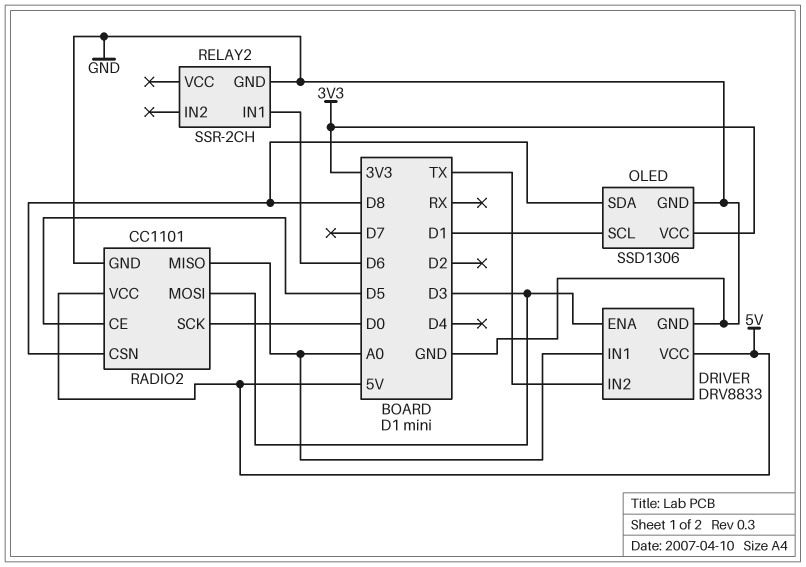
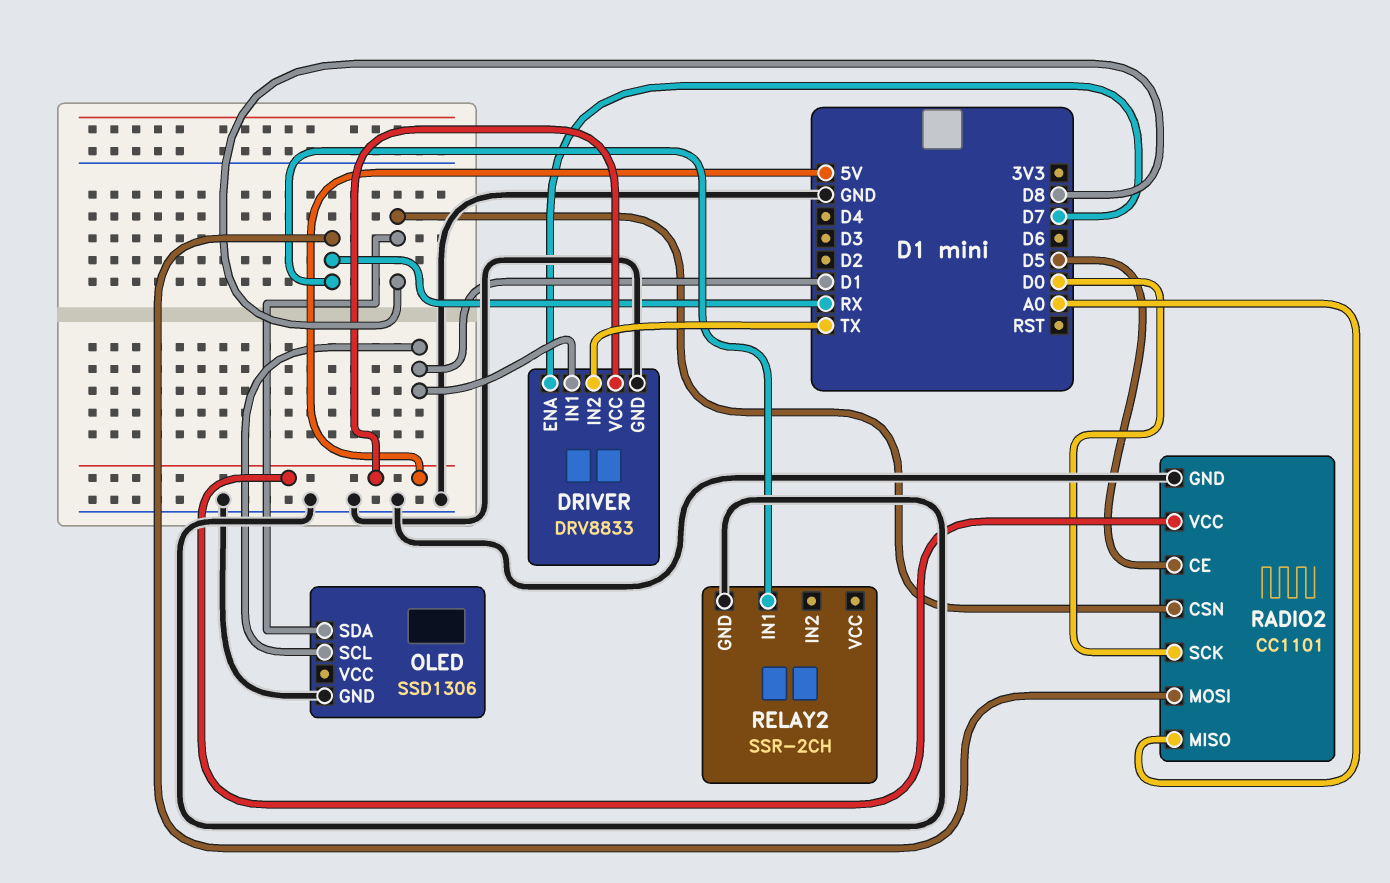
DRIVER pin ENA: D3 -> D7
DRIVER pin IN1: A0 -> D1
OLED pin VCC: 3V3 -> none
RADIO2 pin MOSI: D3 -> RX
RELAY2 pin IN1: D6 -> RX

